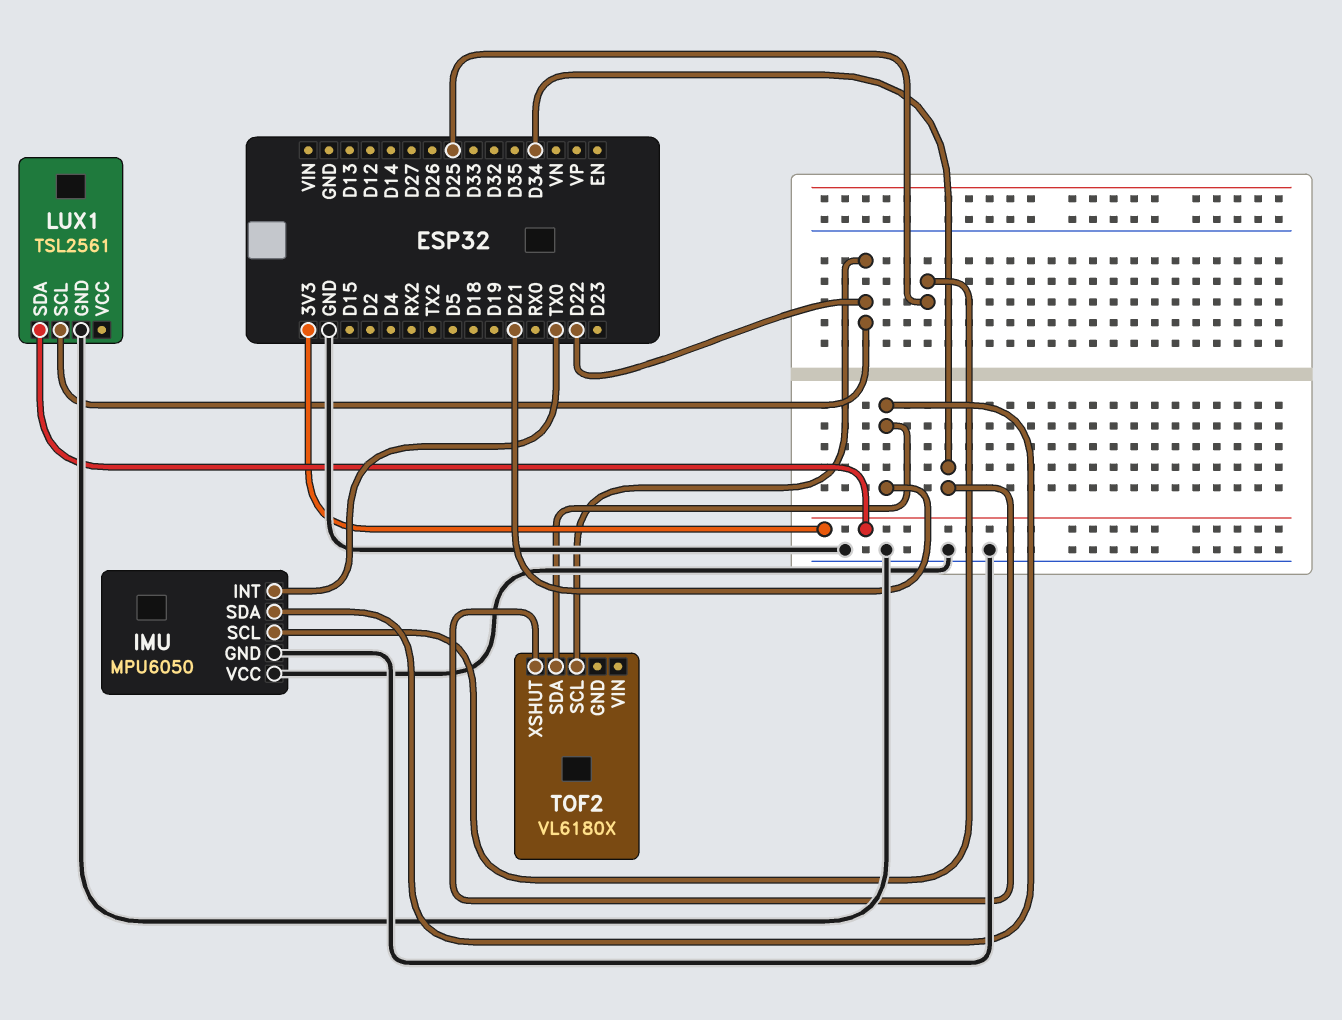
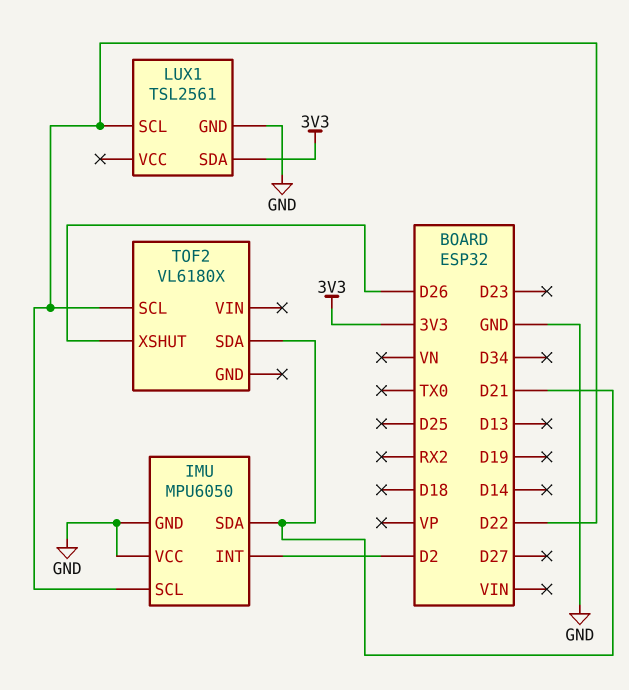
IMU pin INT: TX0 -> D2
IMU pin SCL: D25 -> D22
TOF2 pin XSHUT: D34 -> D26

